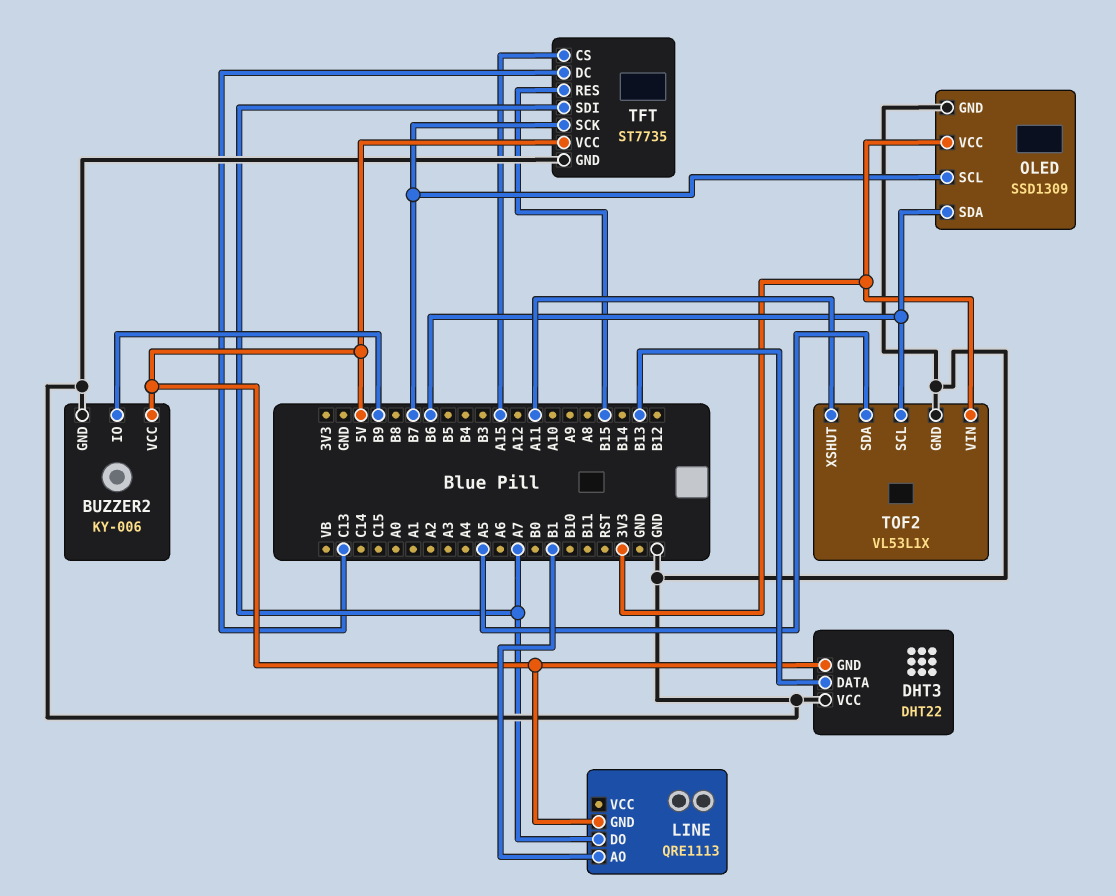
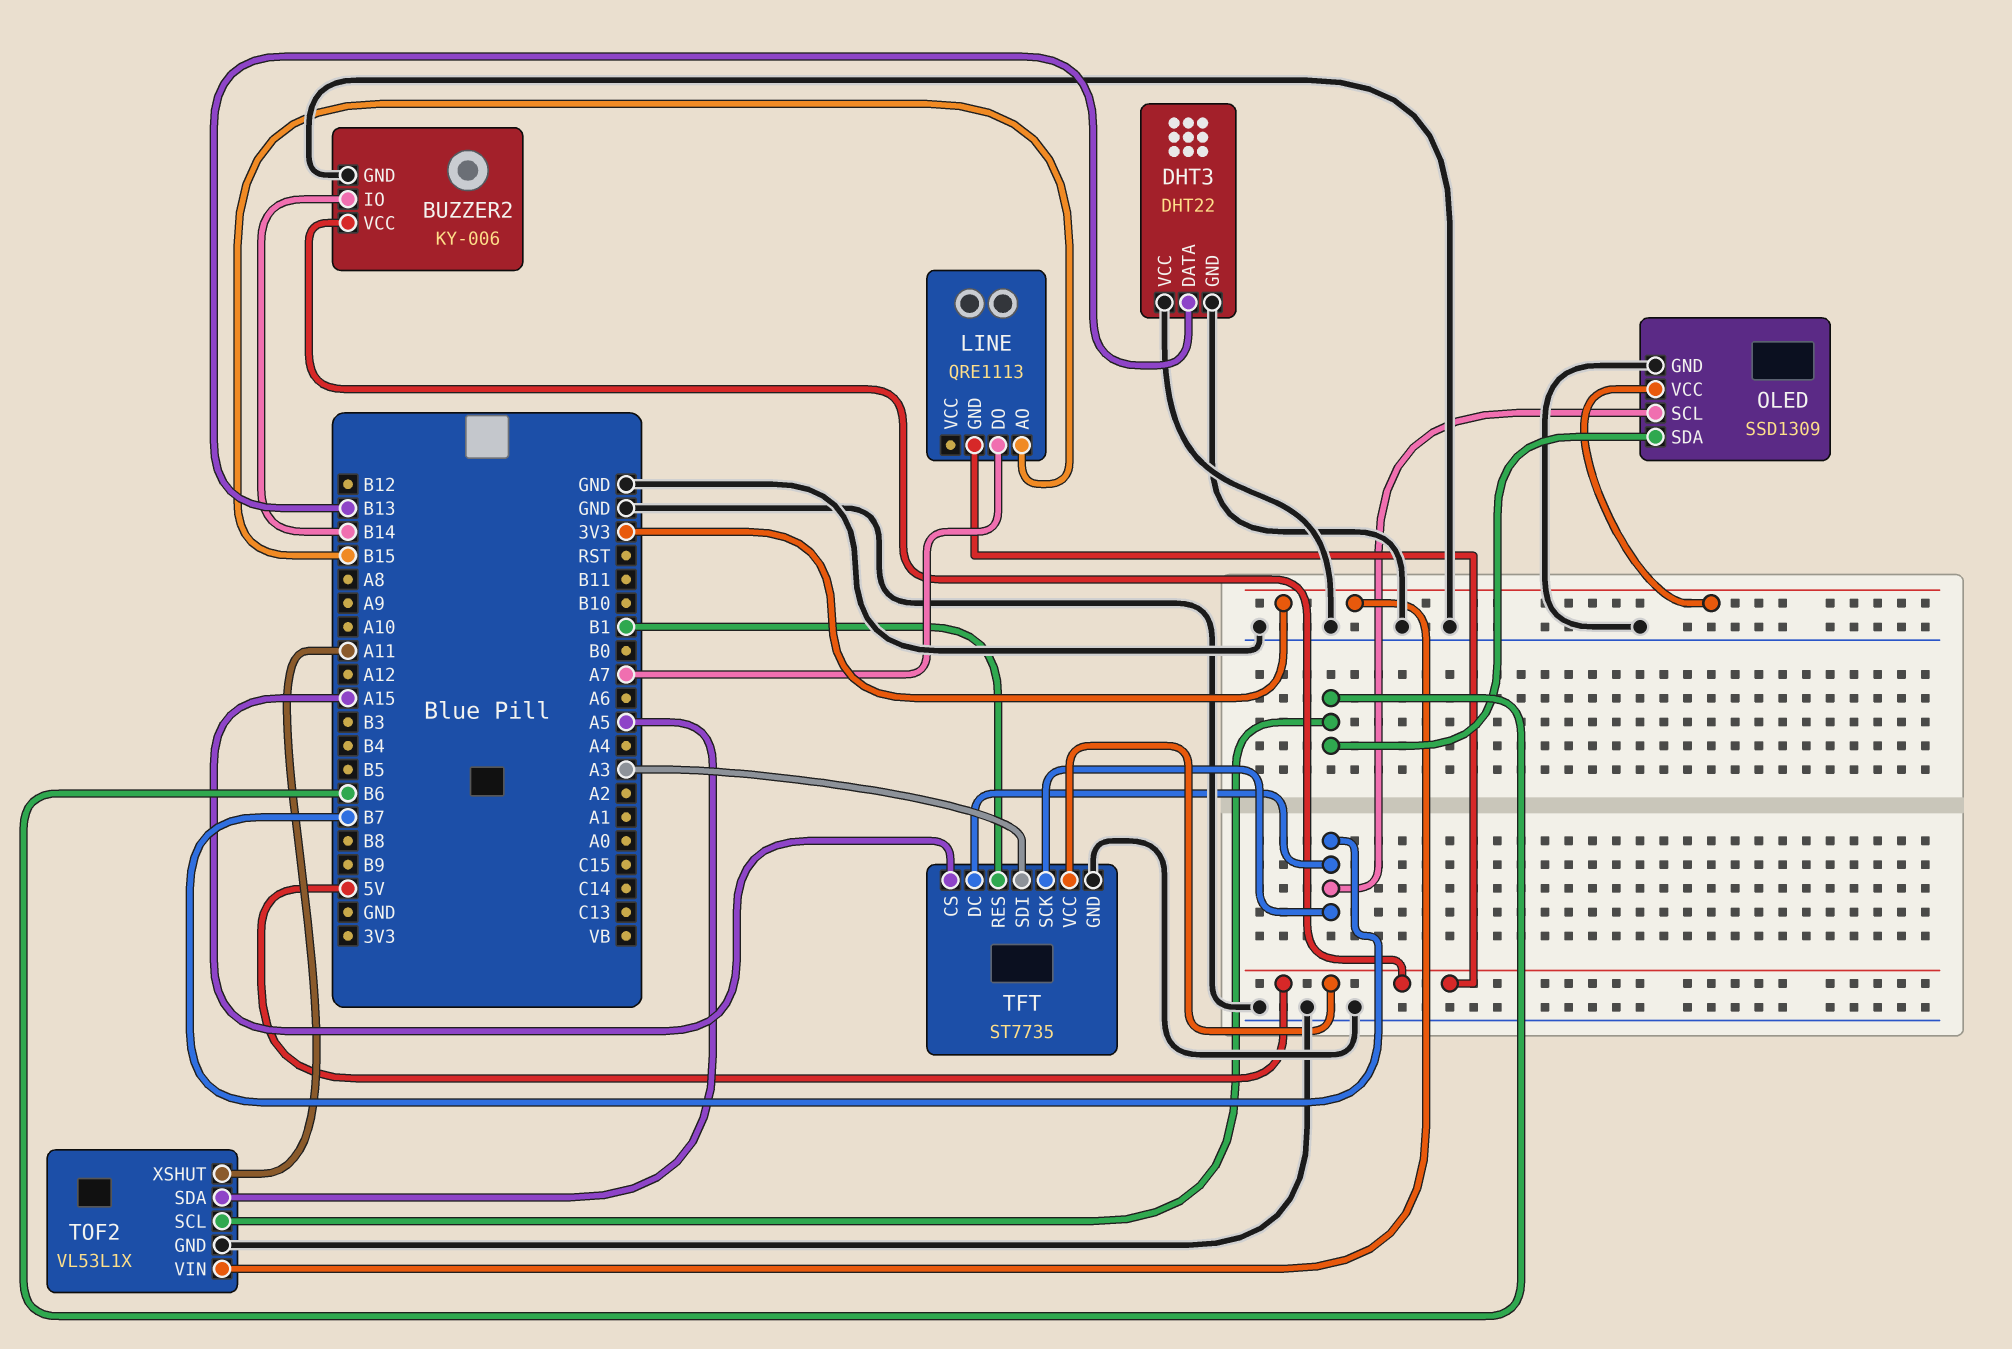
BUZZER2 pin IO: B9 -> B14
DHT3 pin GND: 5V -> GND
LINE pin AO: B1 -> B15
TFT pin DC: C13 -> B7
TFT pin RES: B15 -> B1
TFT pin SDI: A7 -> A3

